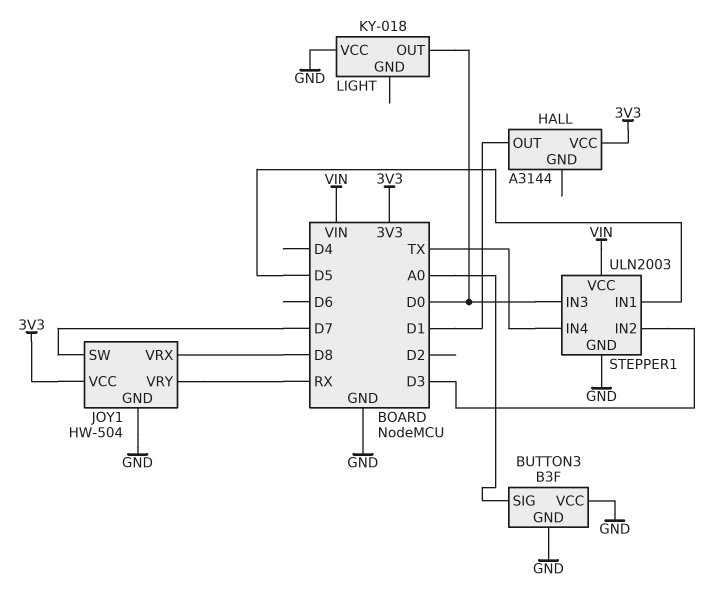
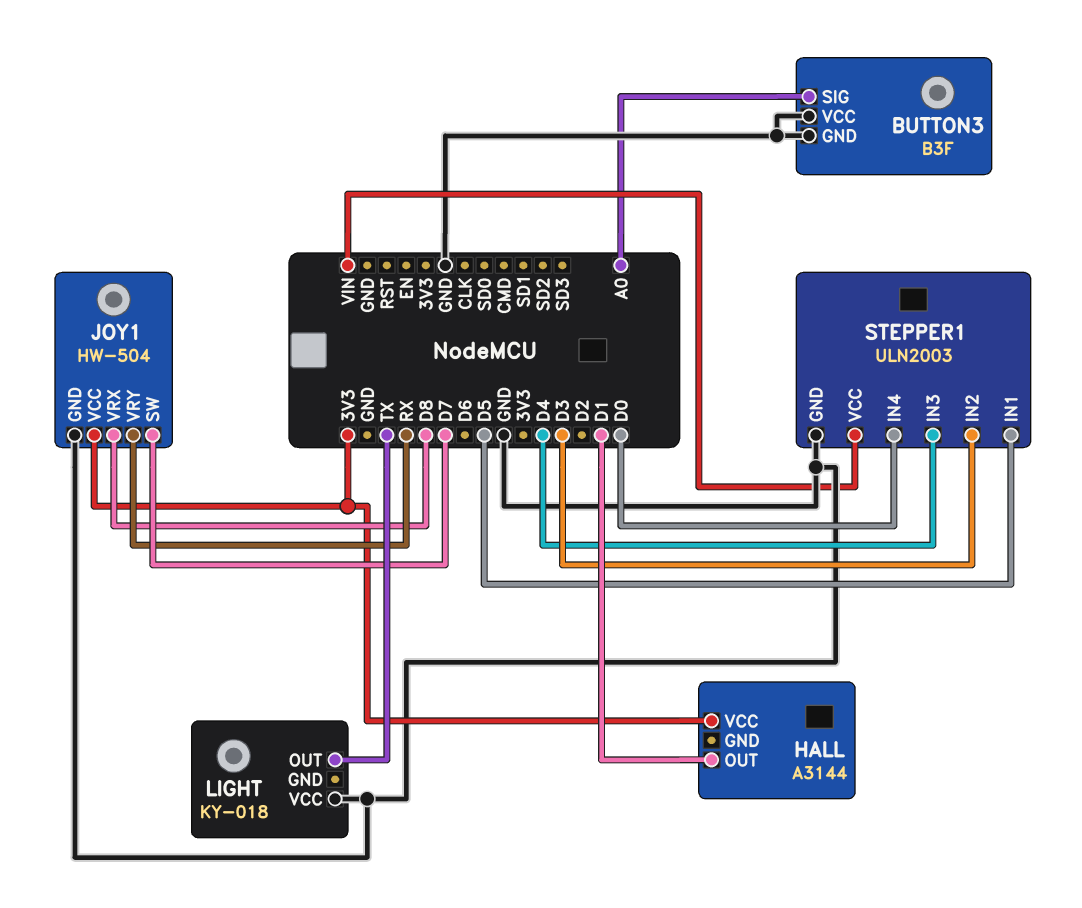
LIGHT pin OUT: D0 -> TX
STEPPER1 pin IN3: D0 -> D4
STEPPER1 pin IN4: TX -> D0

